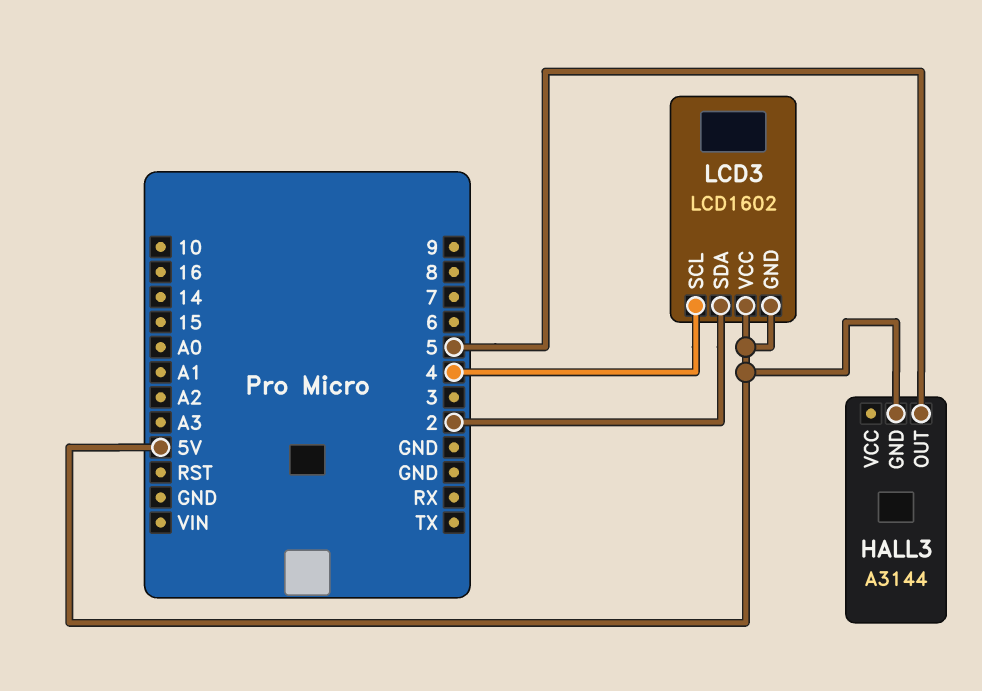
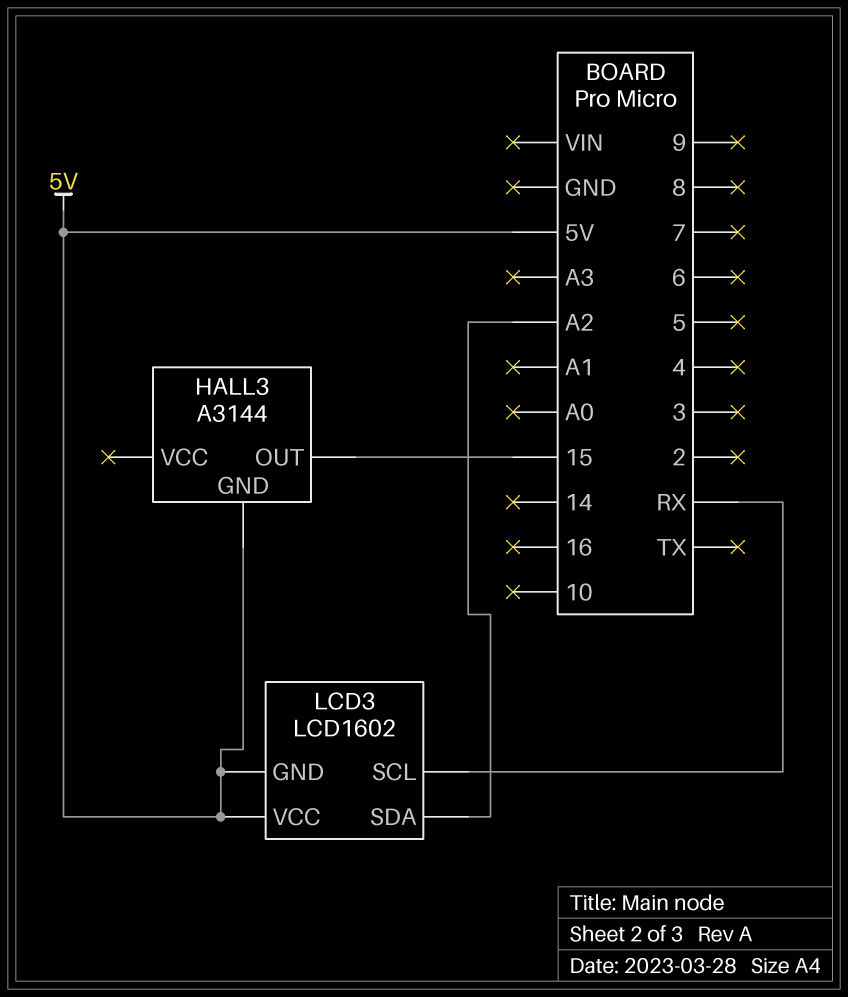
HALL3 pin OUT: 5 -> 15
LCD3 pin SCL: 4 -> RX
LCD3 pin SDA: 2 -> A2

